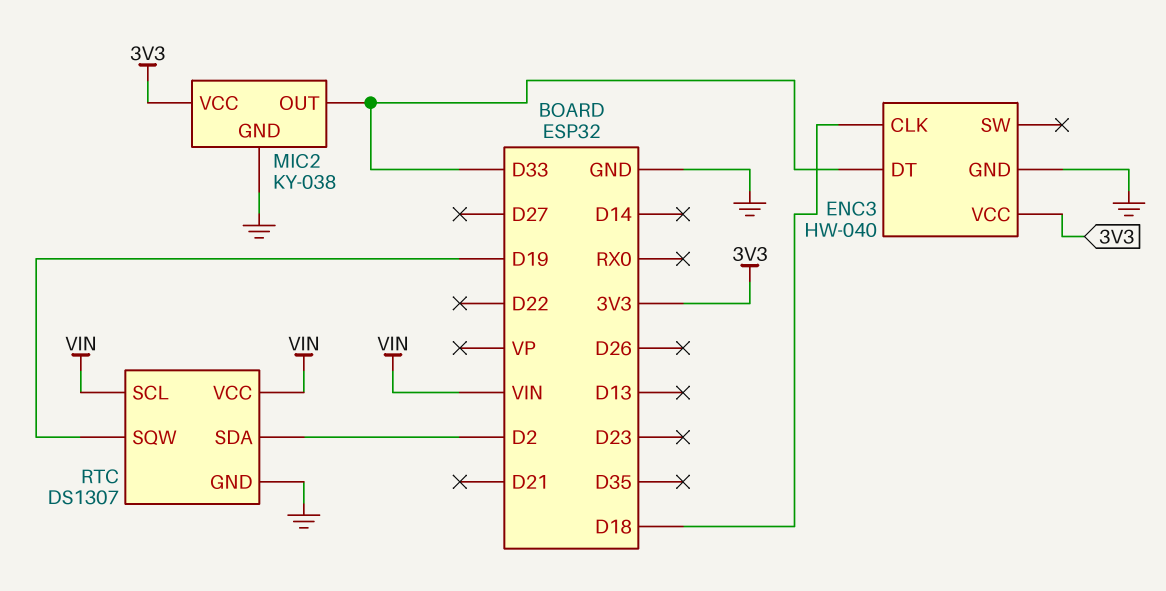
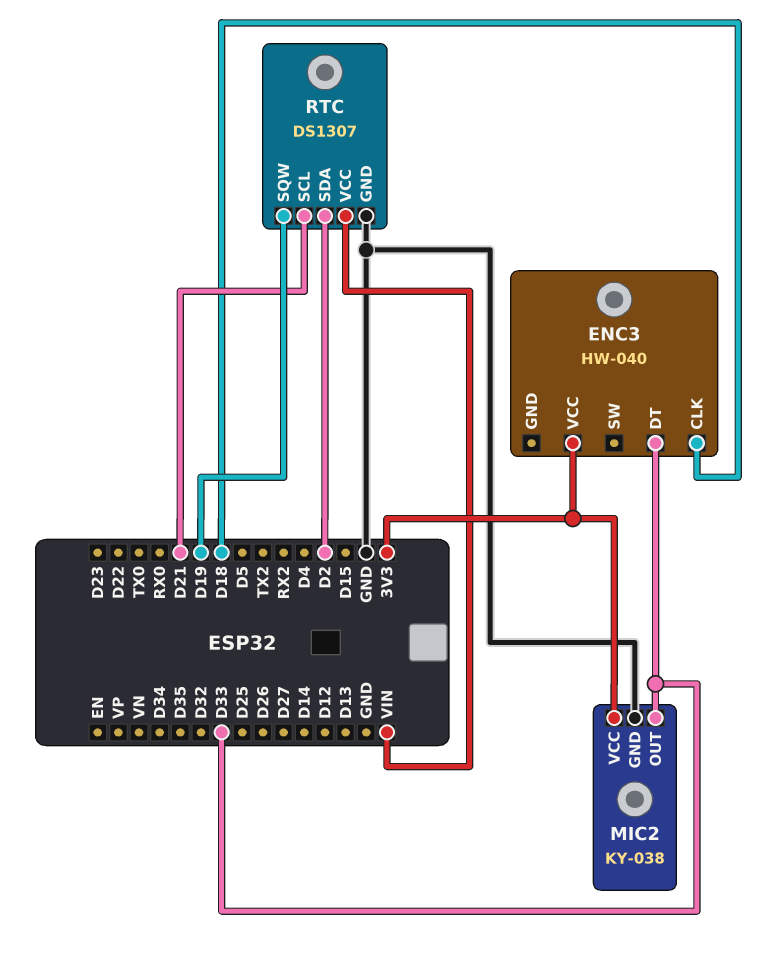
ENC3 pin GND: GND -> none
RTC pin SCL: VIN -> D21

